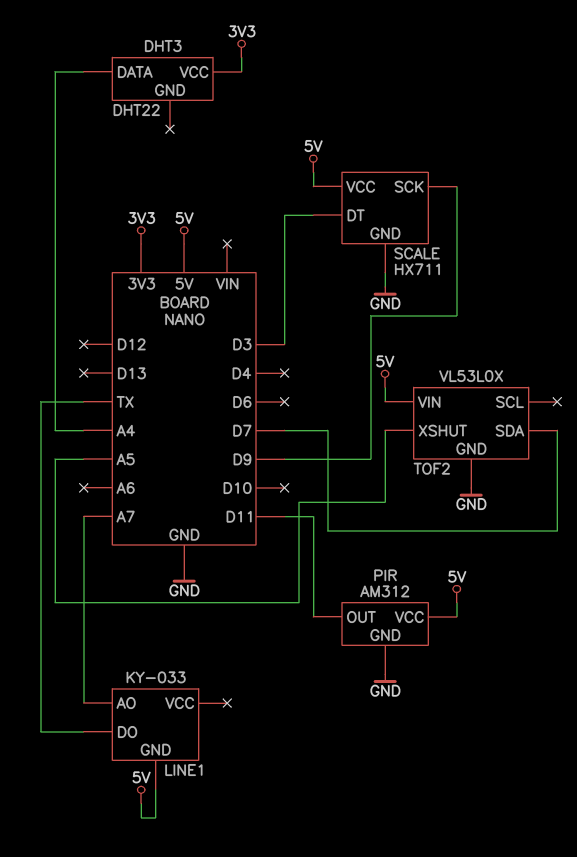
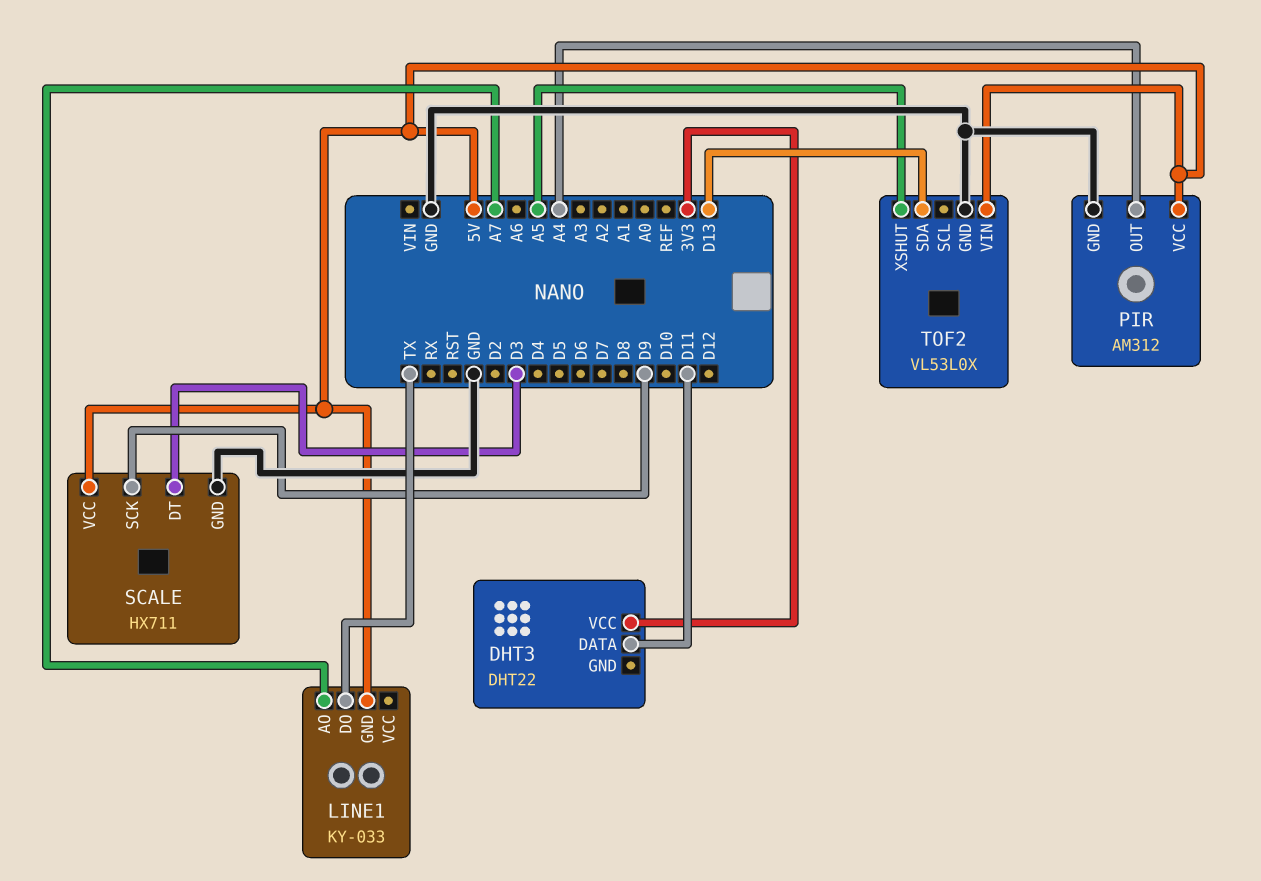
DHT3 pin DATA: A4 -> D11
PIR pin OUT: D11 -> A4
TOF2 pin SDA: D7 -> D13

